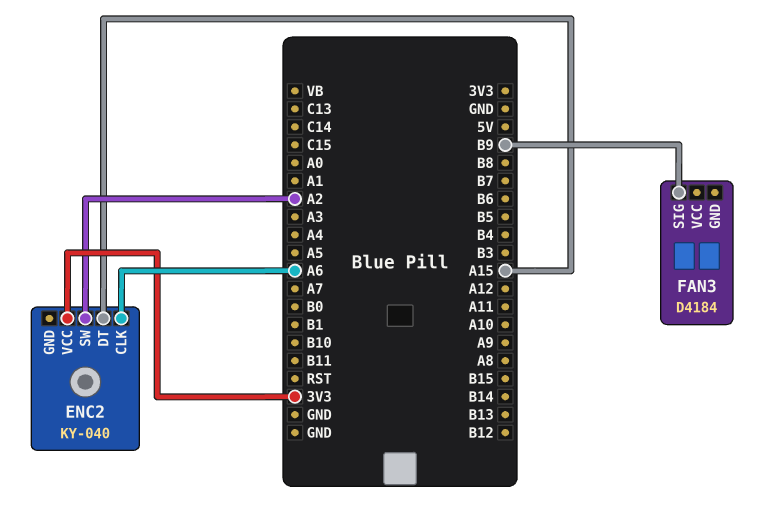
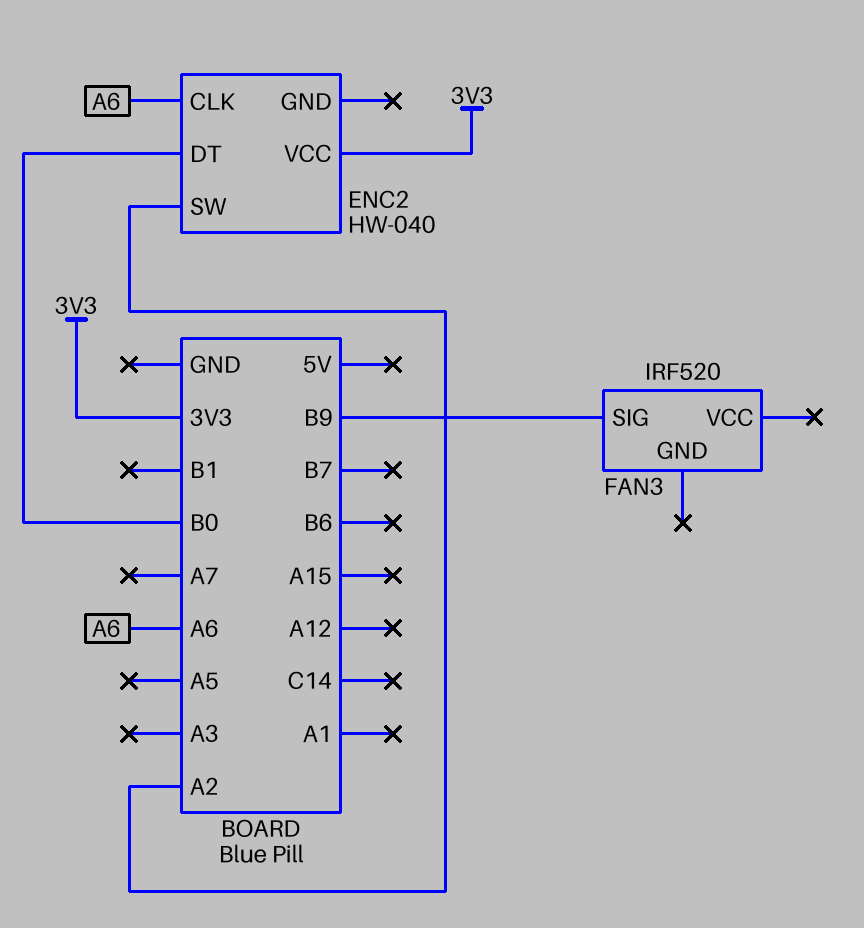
ENC2: KY-040 -> HW-040
ENC2 pin DT: A15 -> B0
FAN3: D4184 -> IRF520

